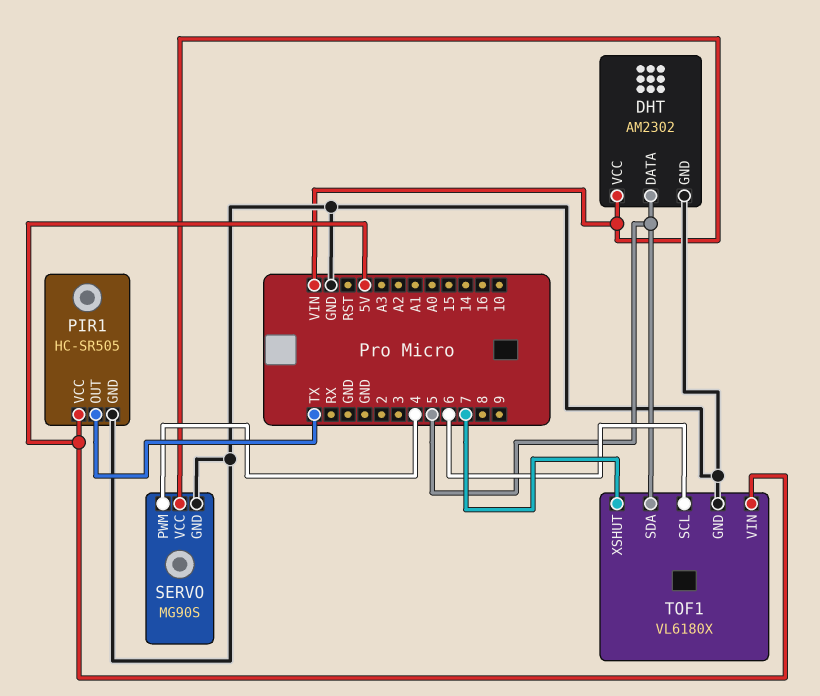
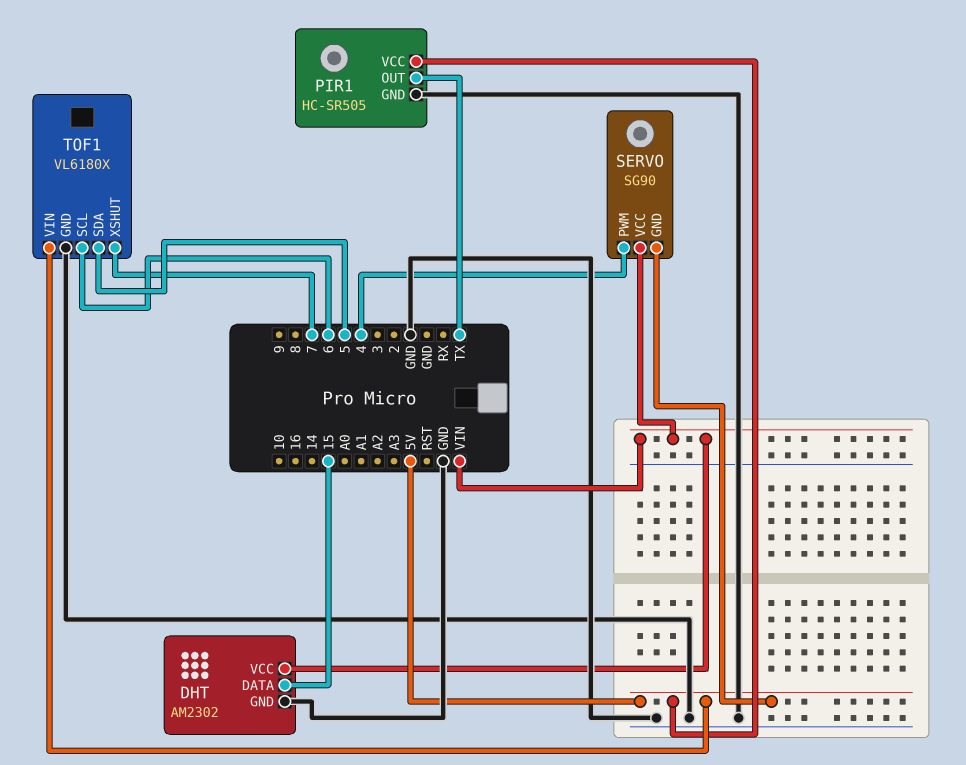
DHT pin DATA: 5 -> 15
SERVO: MG90S -> SG90
SERVO pin GND: GND -> 5V

